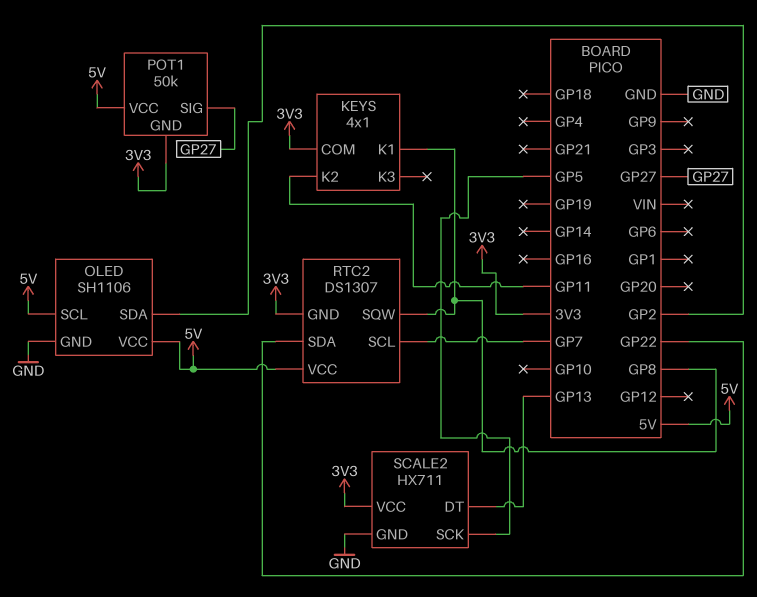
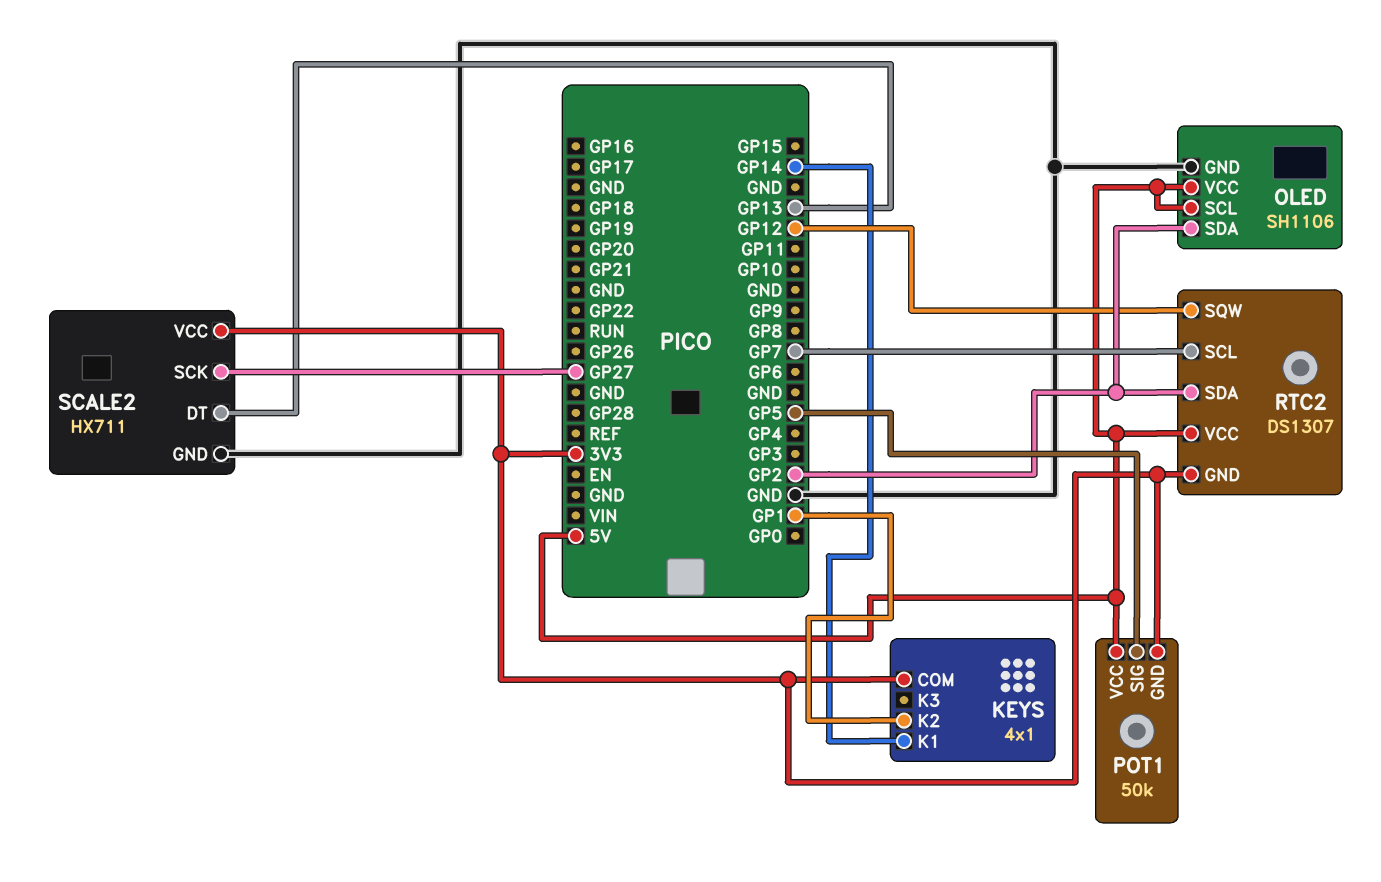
KEYS pin K1: GP8 -> GP14
KEYS pin K2: GP11 -> GP1
POT1 pin SIG: GP27 -> GP5
RTC2 pin SDA: GP22 -> GP2
RTC2 pin SQW: GP8 -> GP12
SCALE2 pin SCK: GP5 -> GP27

